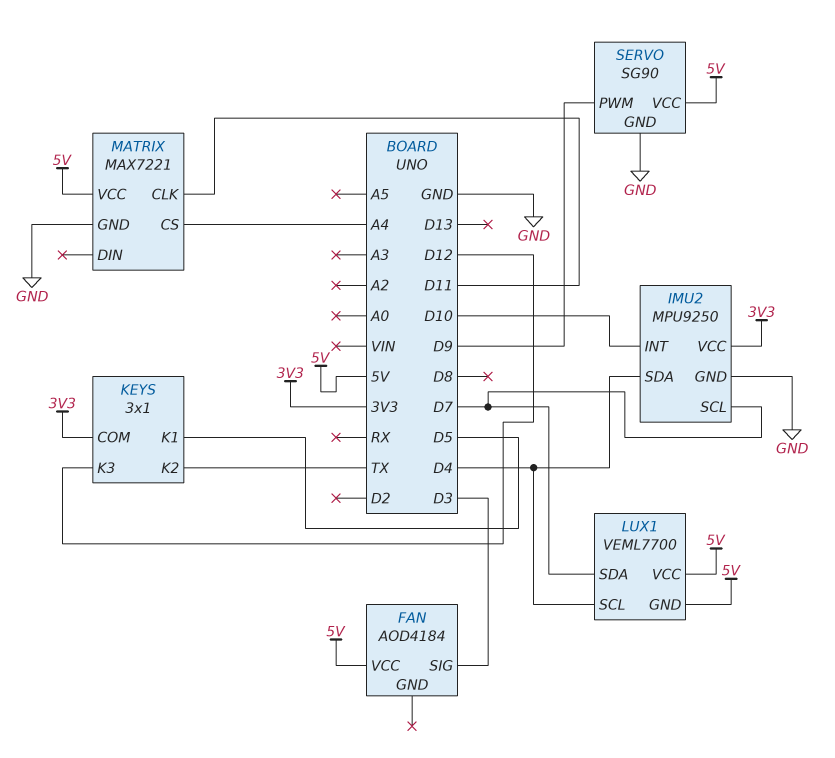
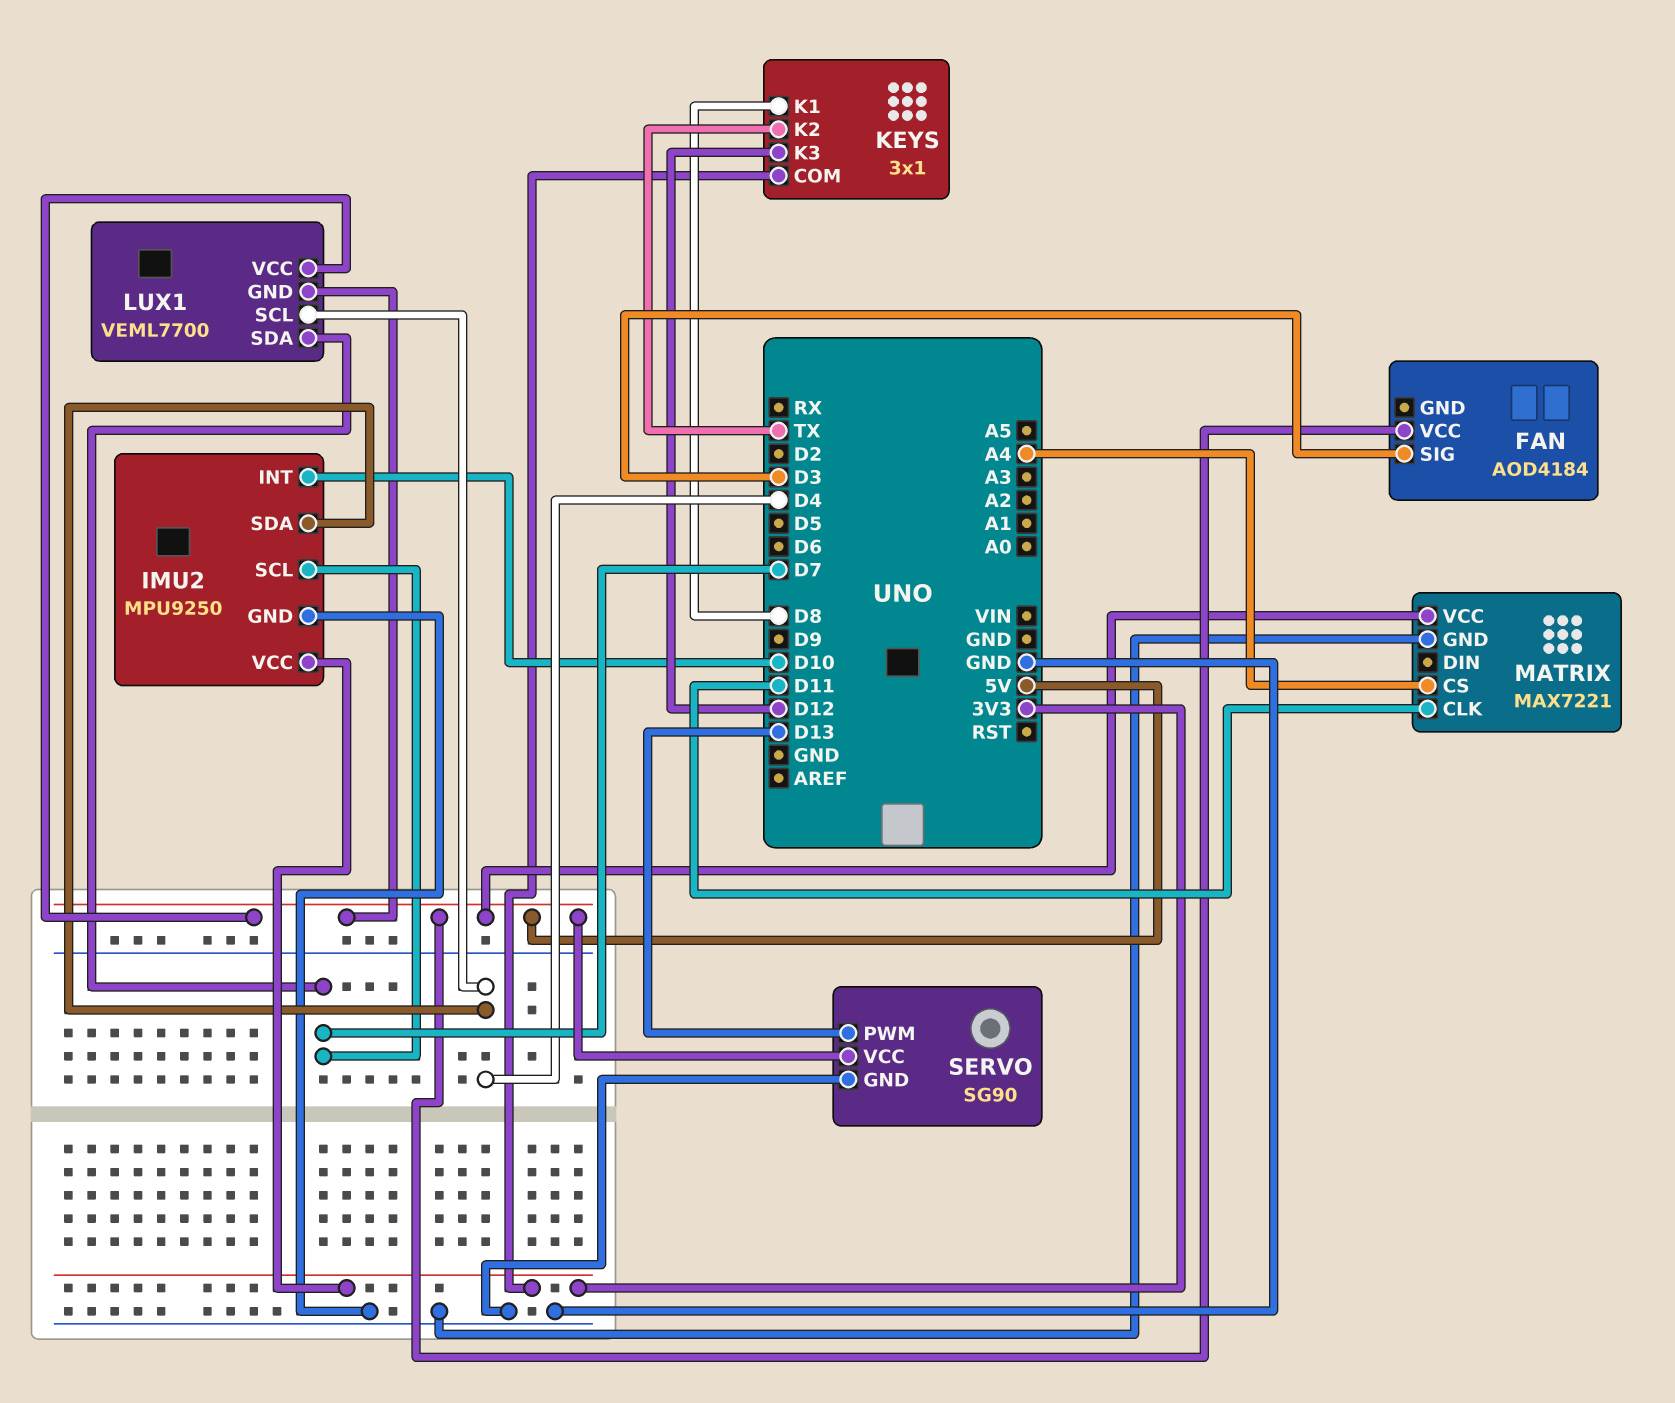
KEYS pin K1: D5 -> D8
SERVO pin PWM: D9 -> D13

